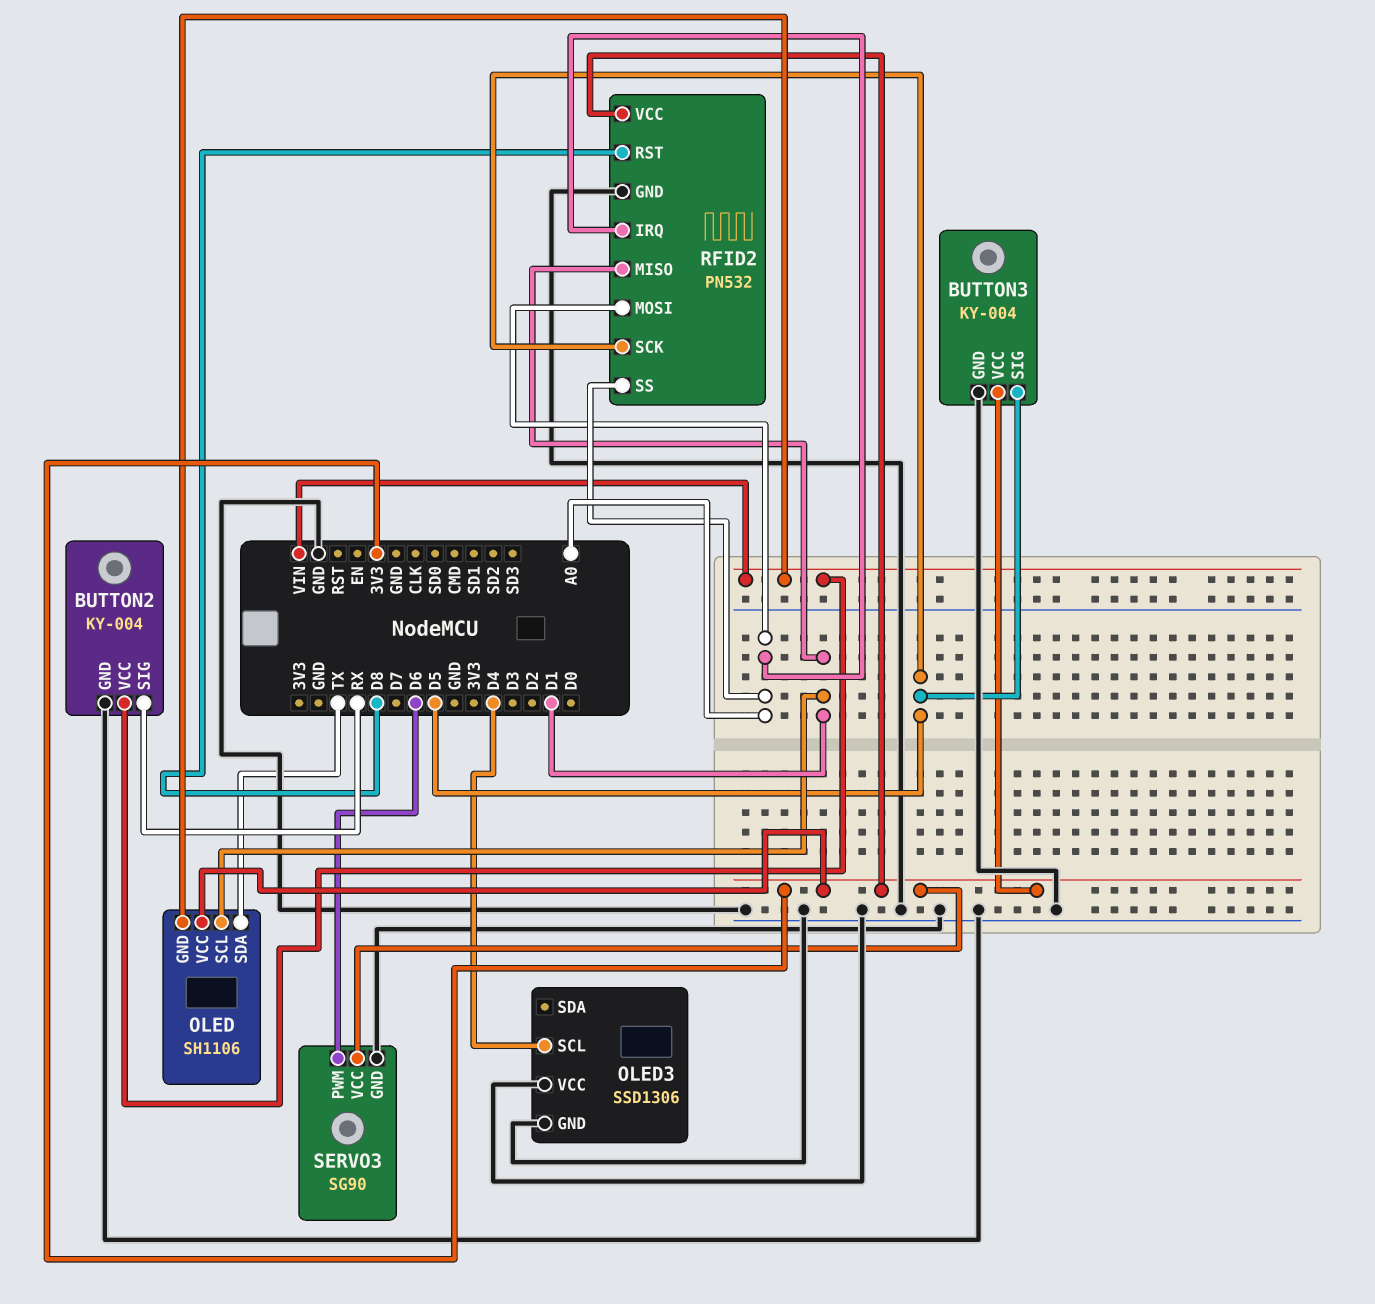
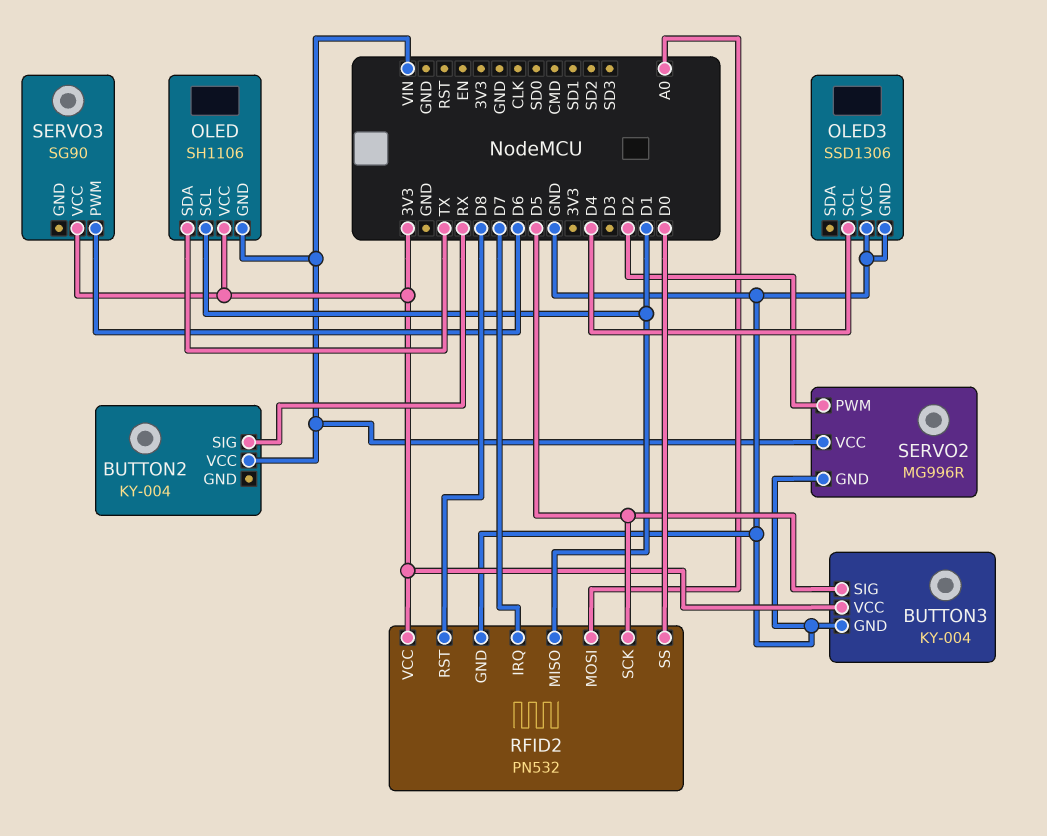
BUTTON2 pin GND: GND -> none
RFID2 pin IRQ: A0 -> D7
RFID2 pin SS: A0 -> D0
SERVO2: none -> MG996R
SERVO2 pin GND: none -> GND
SERVO2 pin PWM: none -> D2
SERVO2 pin VCC: none -> VIN
SERVO3 pin GND: GND -> none

